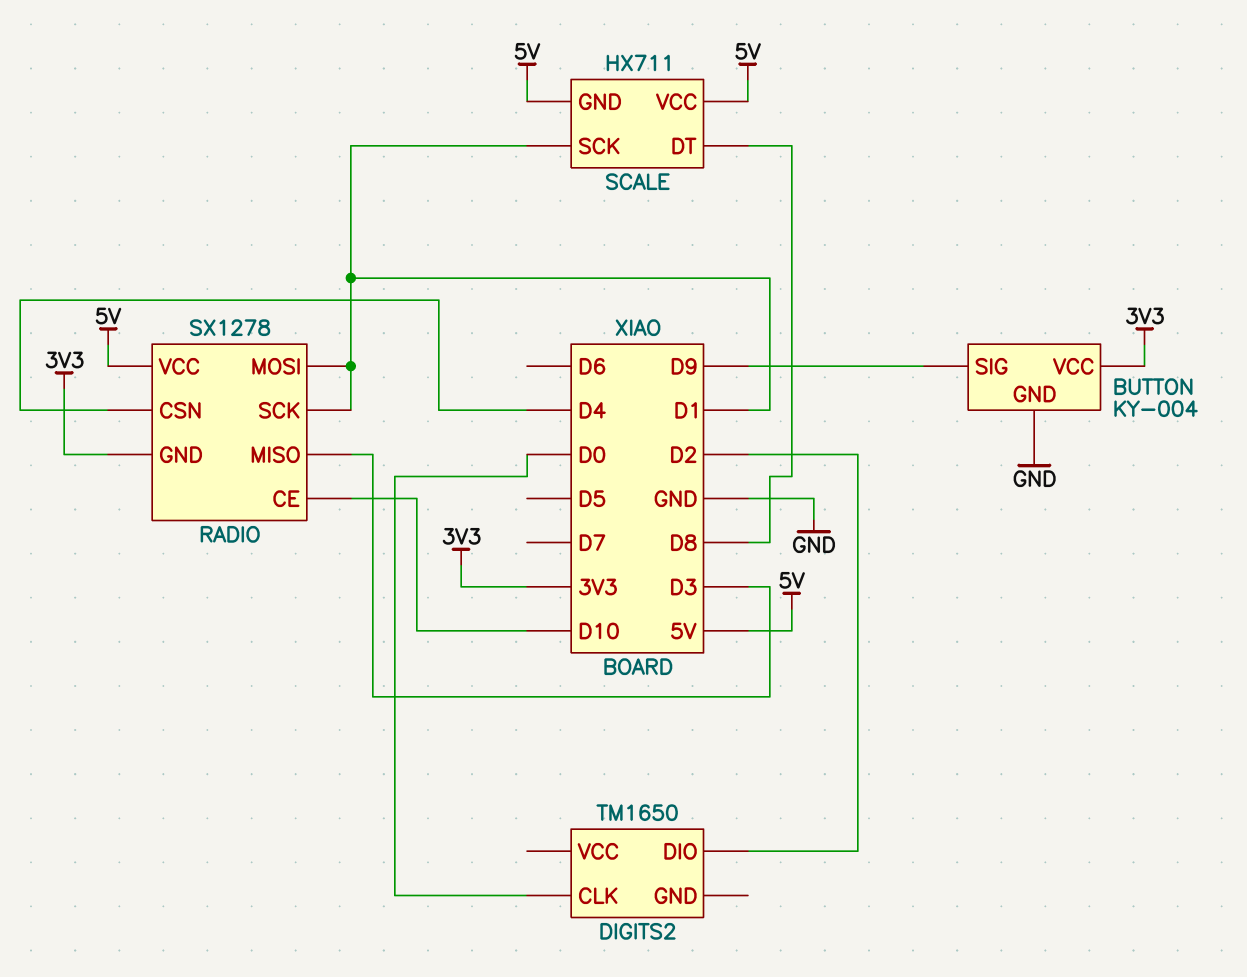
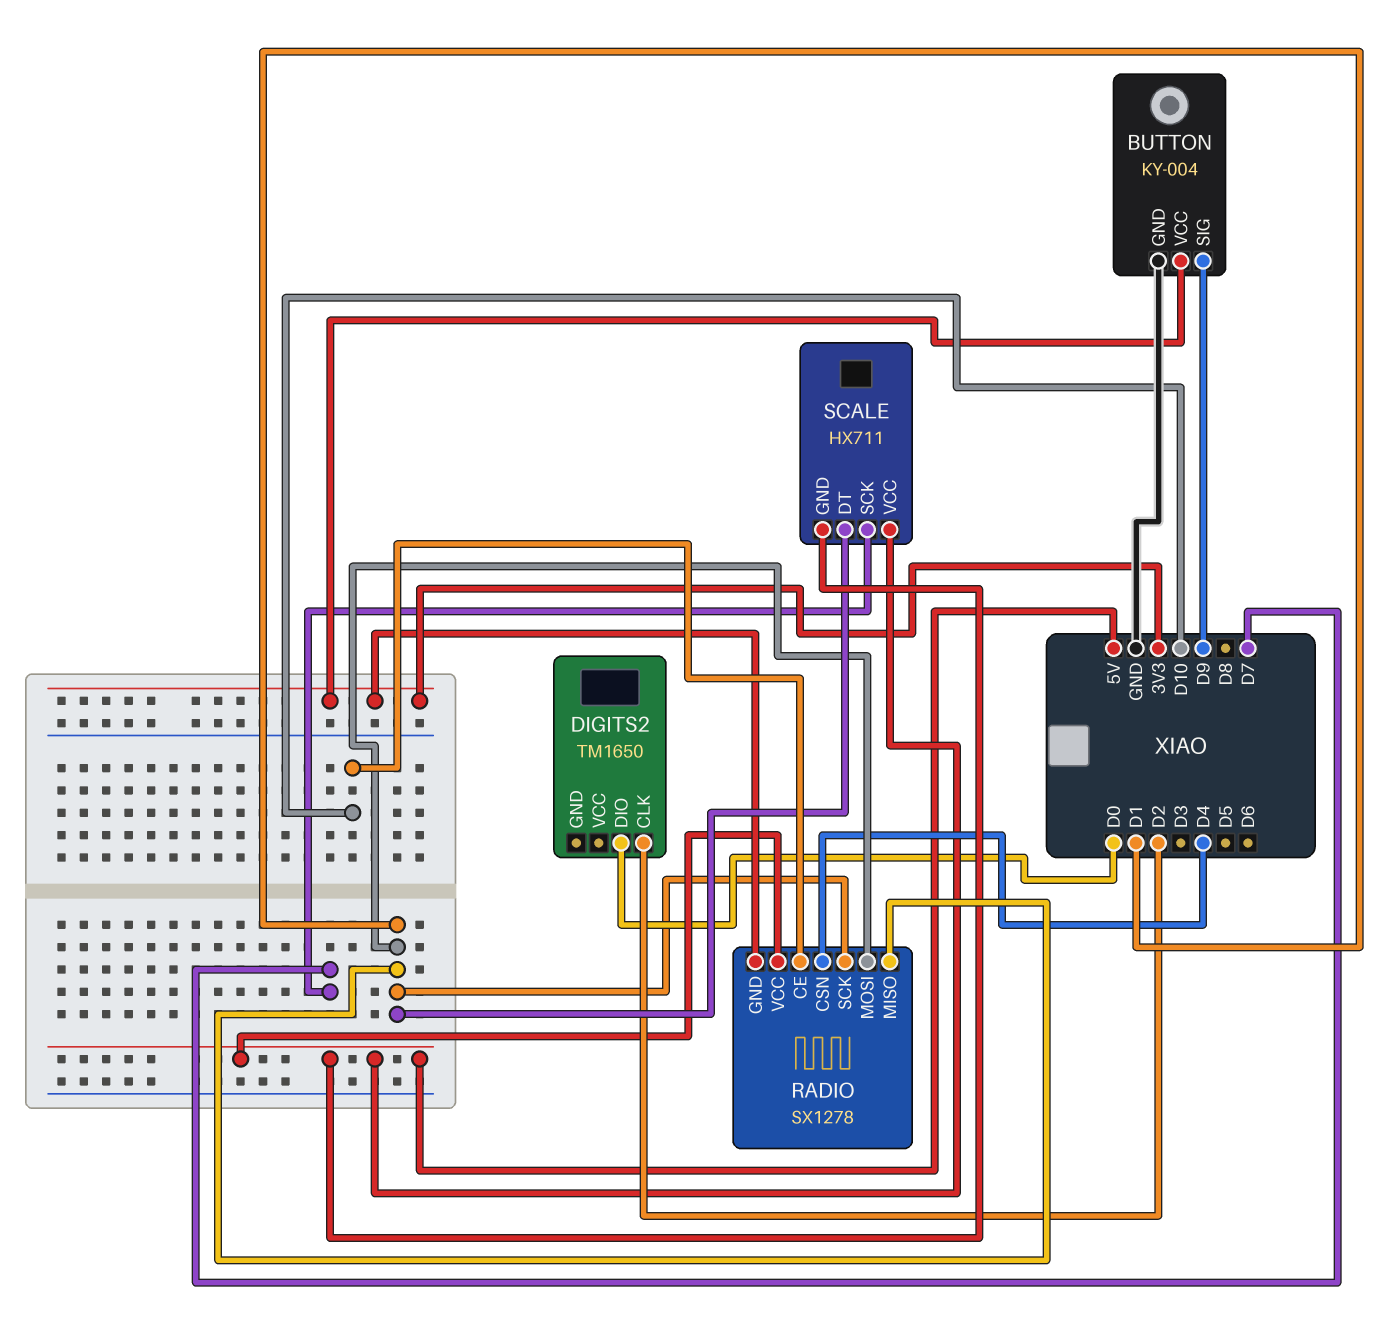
DIGITS2 pin CLK: D0 -> D2
DIGITS2 pin DIO: D2 -> D0
RADIO pin MISO: D3 -> D1
SCALE pin DT: D8 -> D1
SCALE pin SCK: D1 -> D7

